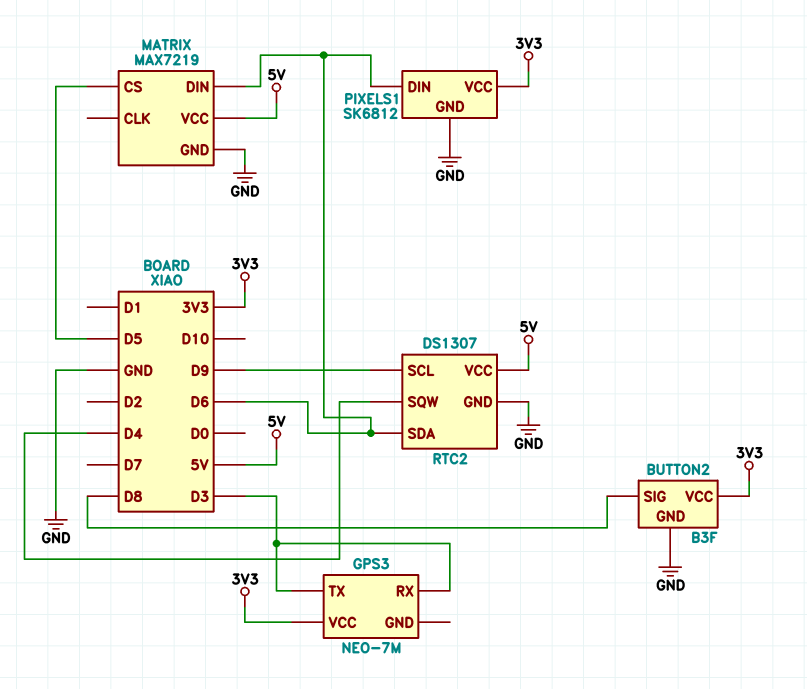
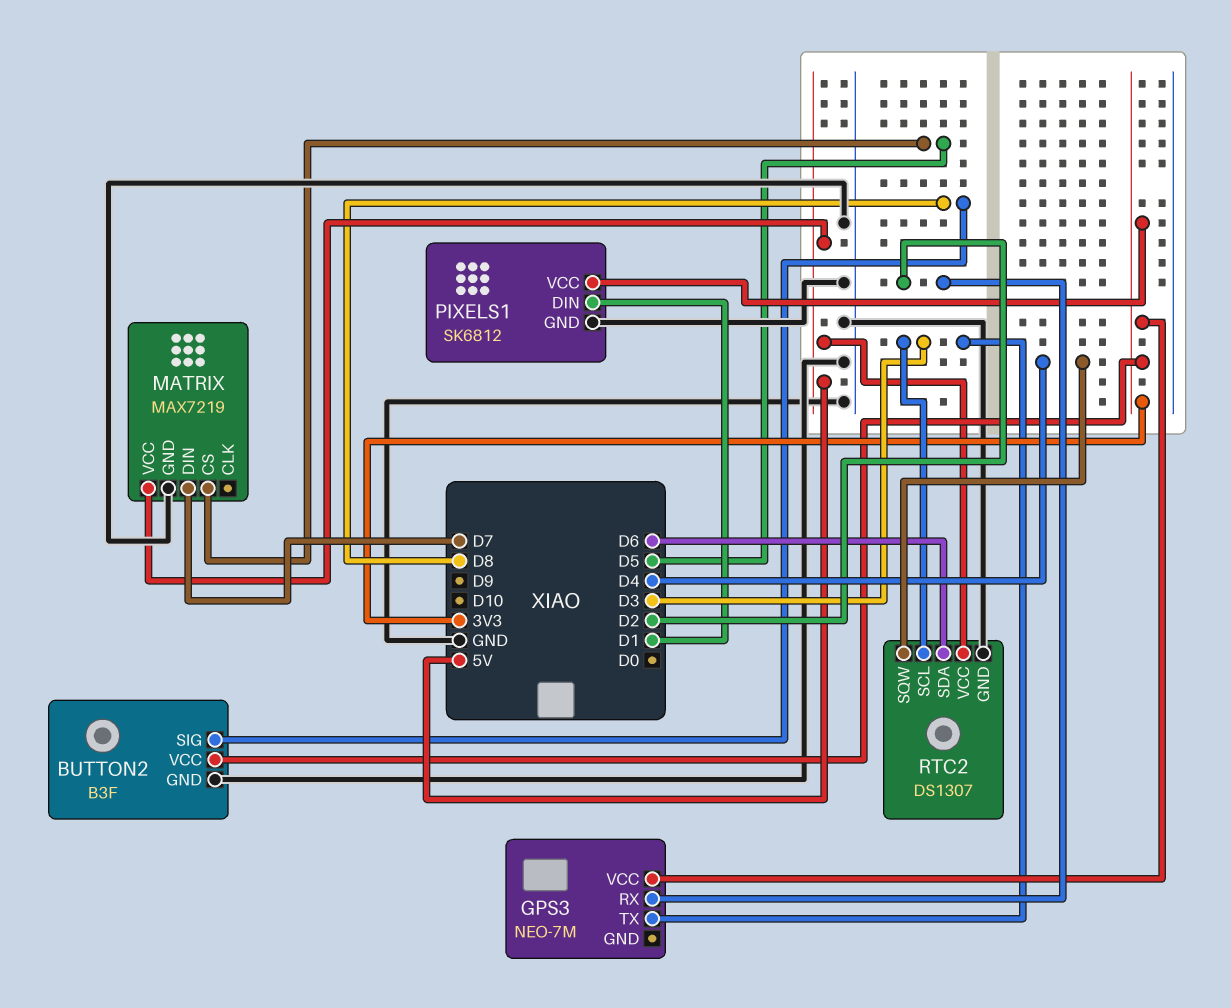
GPS3 pin RX: D3 -> D2
MATRIX pin DIN: D6 -> D7
PIXELS1 pin DIN: D6 -> D1
RTC2 pin SCL: D9 -> D3

